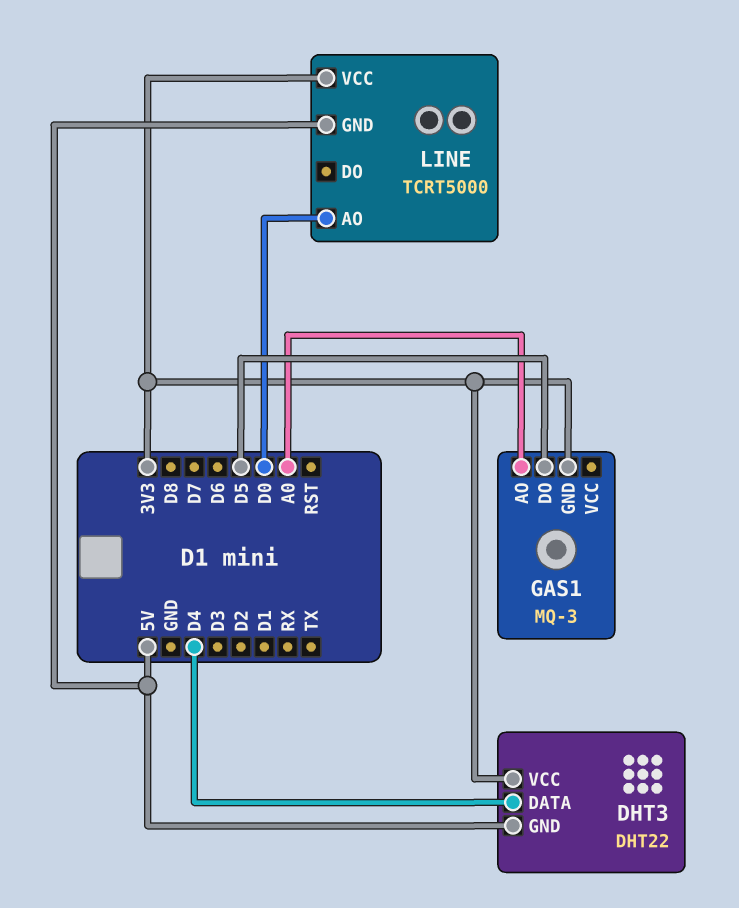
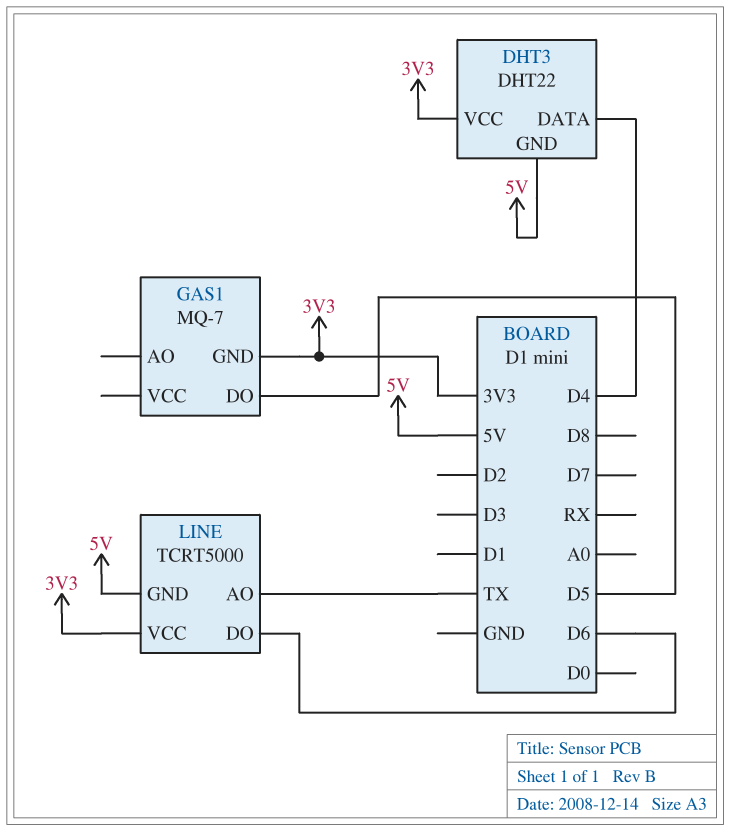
GAS1: MQ-3 -> MQ-7
GAS1 pin AO: A0 -> none
LINE pin AO: D0 -> TX
LINE pin DO: none -> D6

